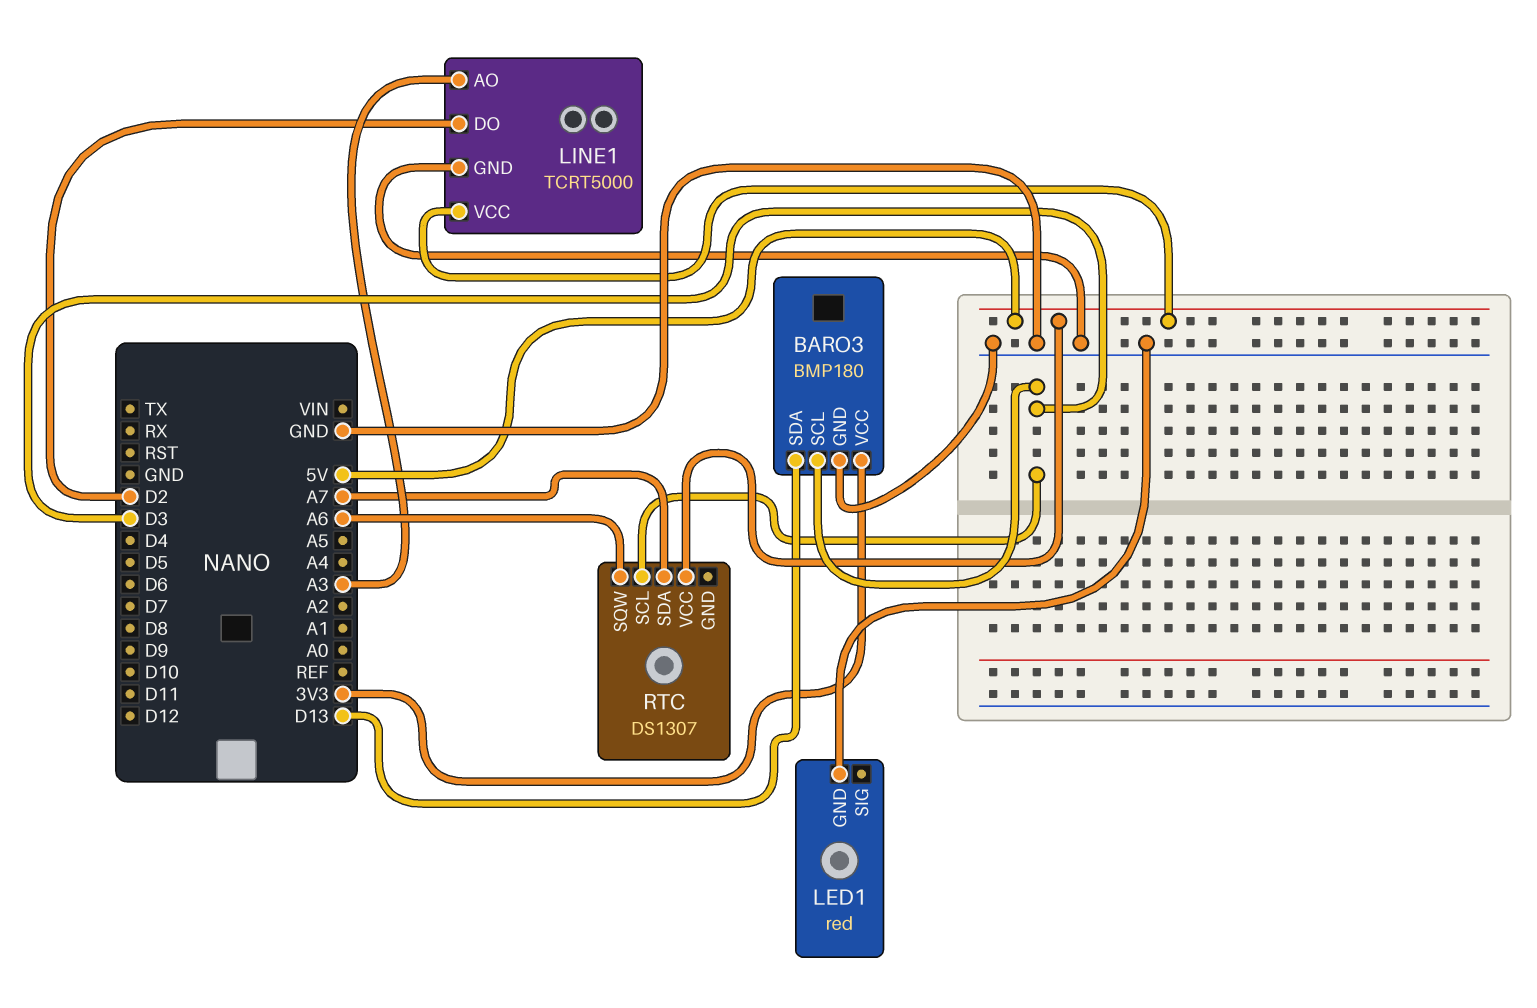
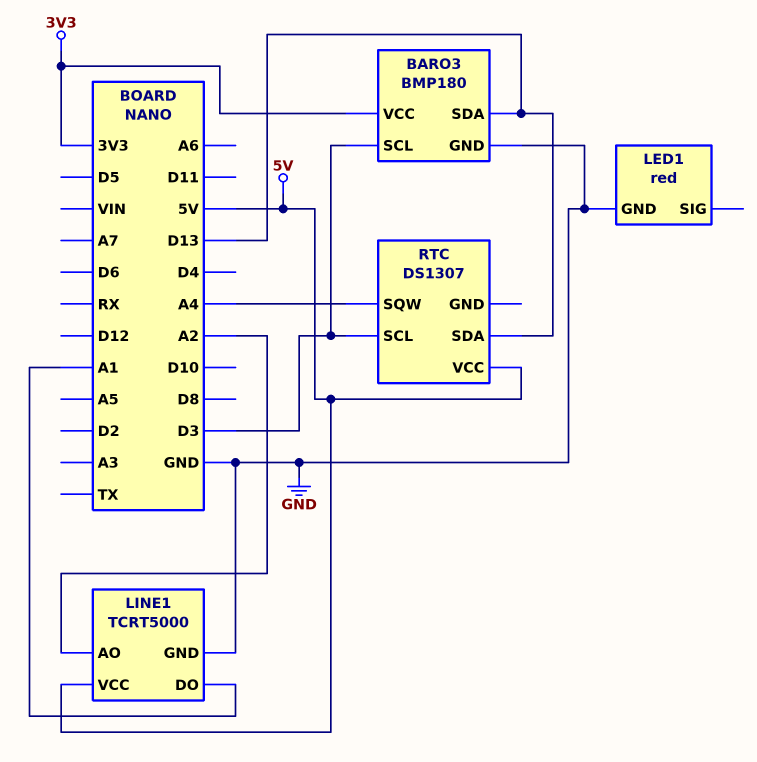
LINE1 pin AO: A3 -> A2
LINE1 pin DO: D2 -> A1
RTC pin SDA: A7 -> D13
RTC pin SQW: A6 -> A4

